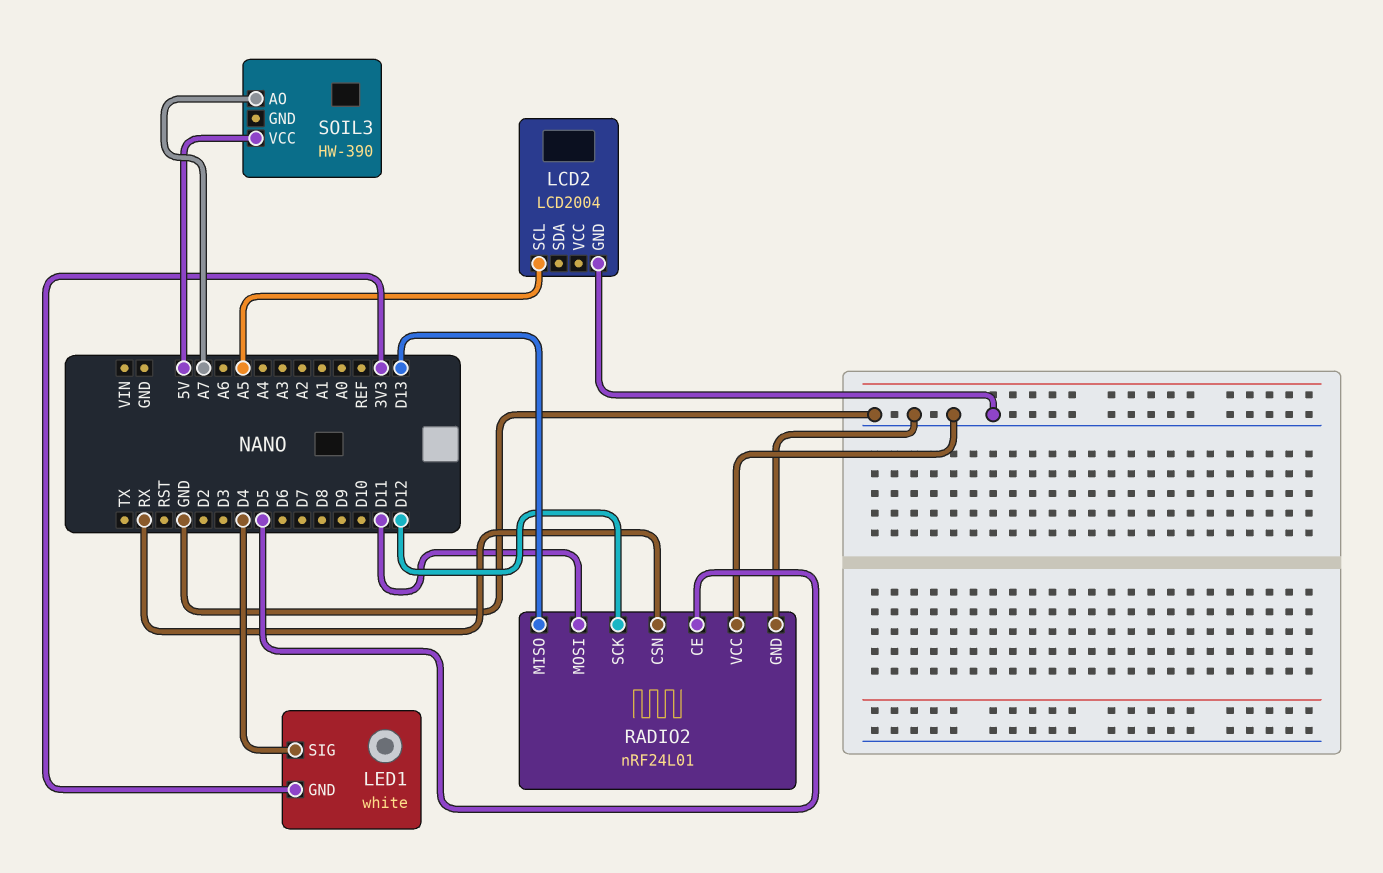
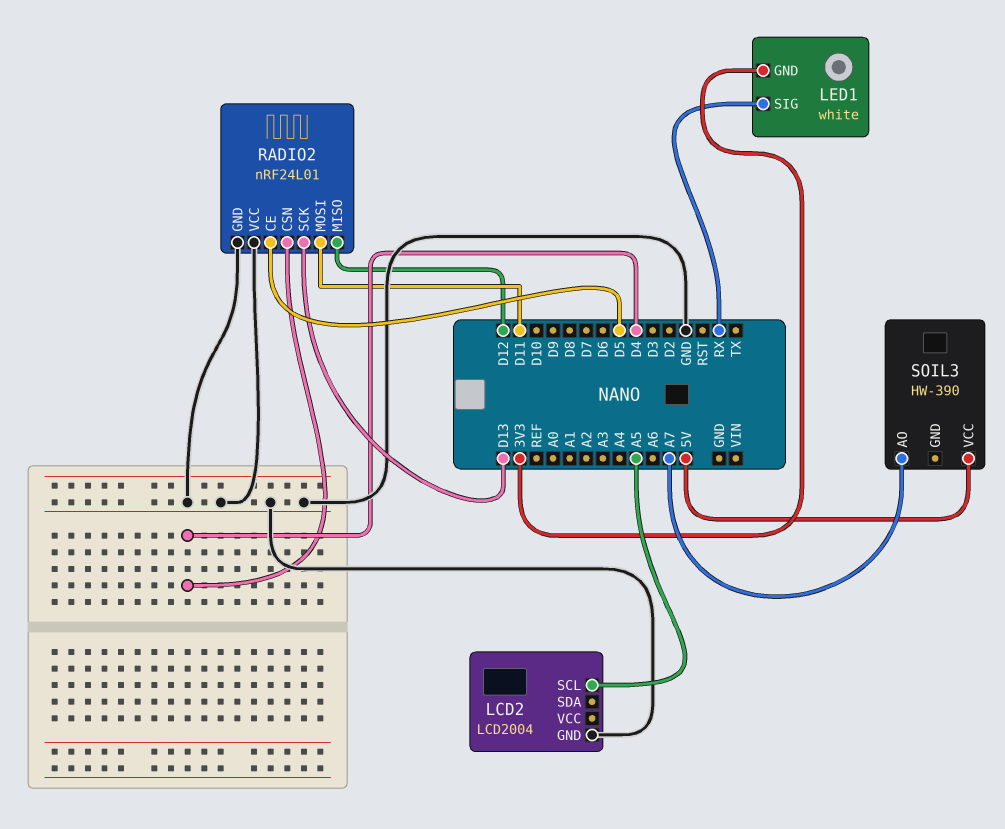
LED1 pin SIG: D4 -> RX
RADIO2 pin CSN: RX -> D4
RADIO2 pin MISO: D13 -> D12
RADIO2 pin SCK: D12 -> D13

